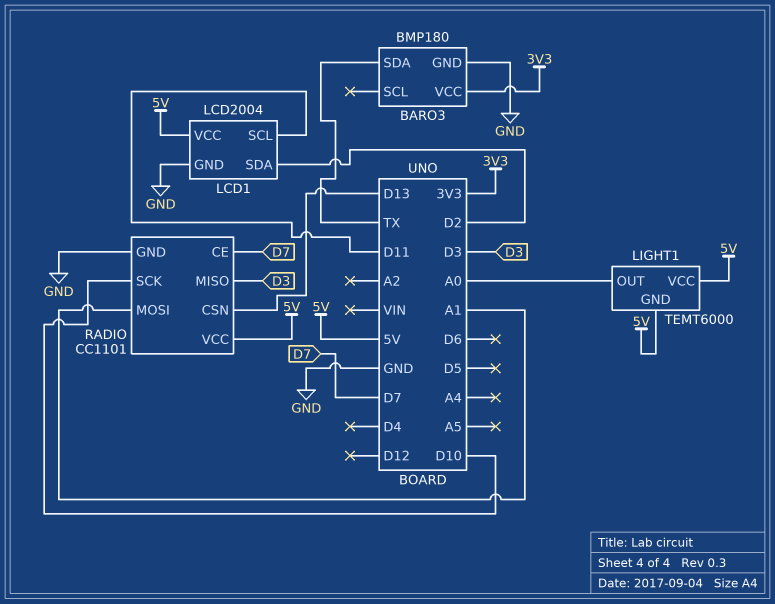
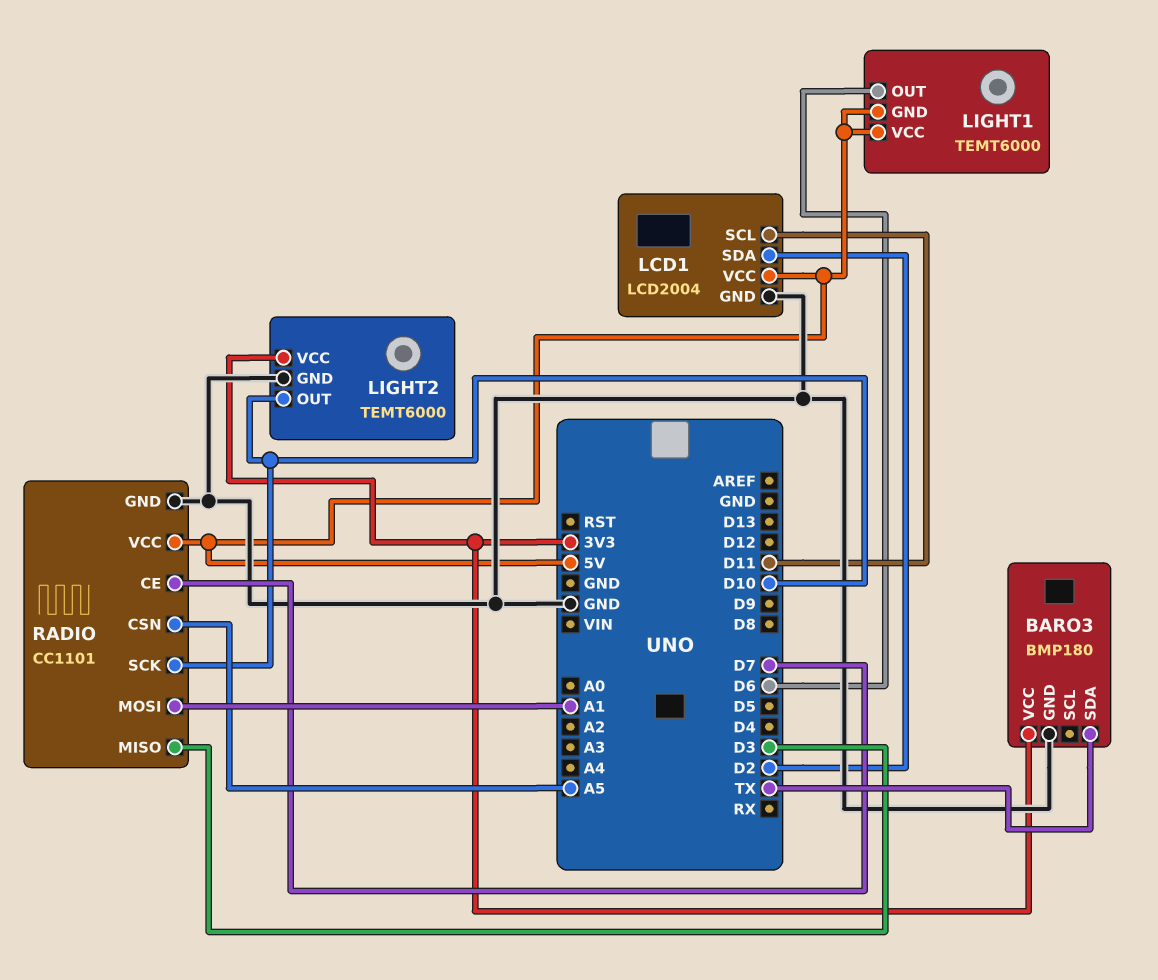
LIGHT1 pin OUT: A0 -> D6
LIGHT2: none -> TEMT6000
LIGHT2 pin GND: none -> GND
LIGHT2 pin OUT: none -> D10
LIGHT2 pin VCC: none -> 3V3
RADIO pin CSN: D13 -> A5

